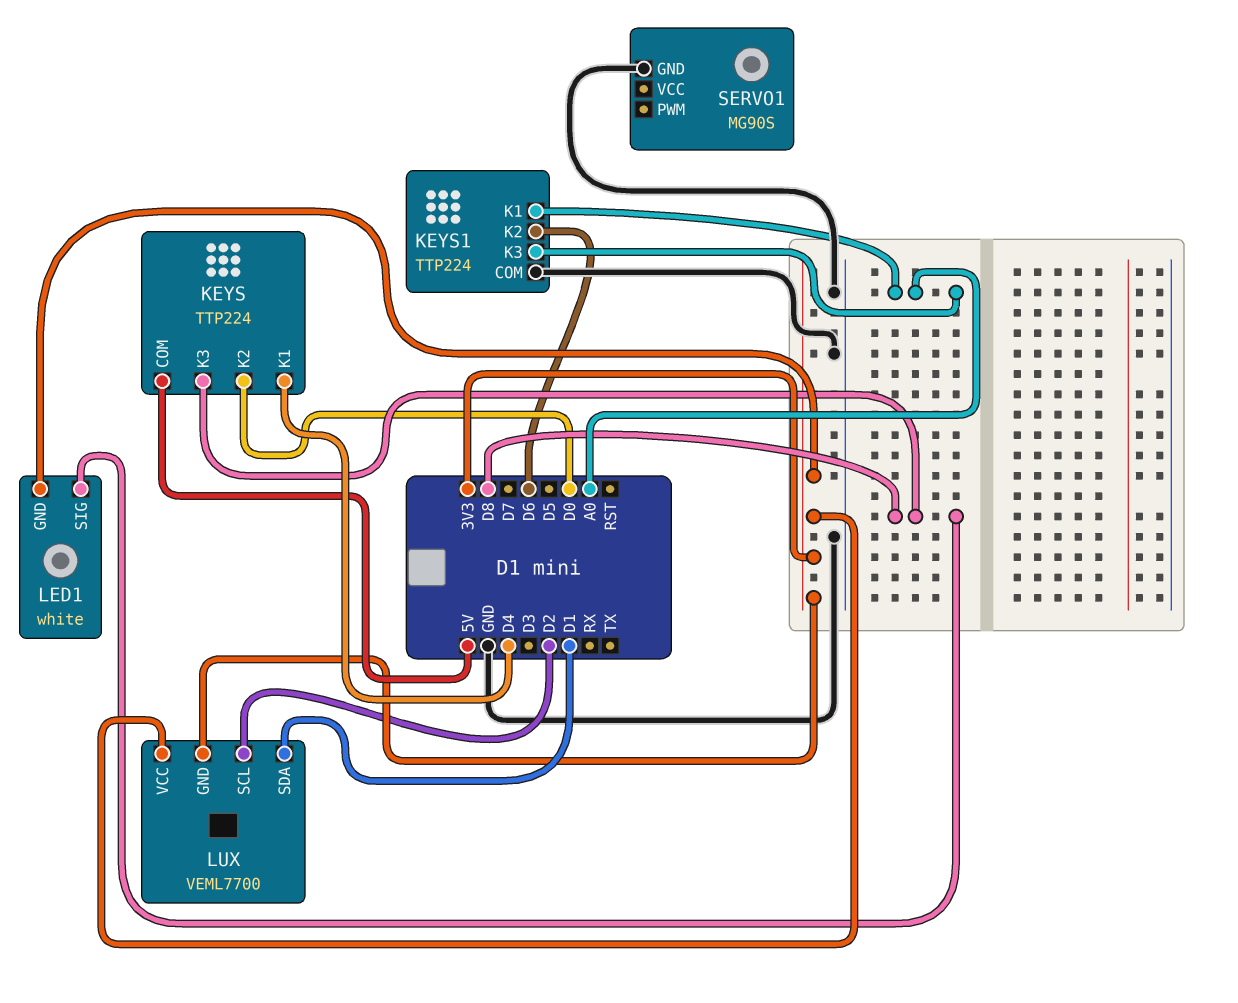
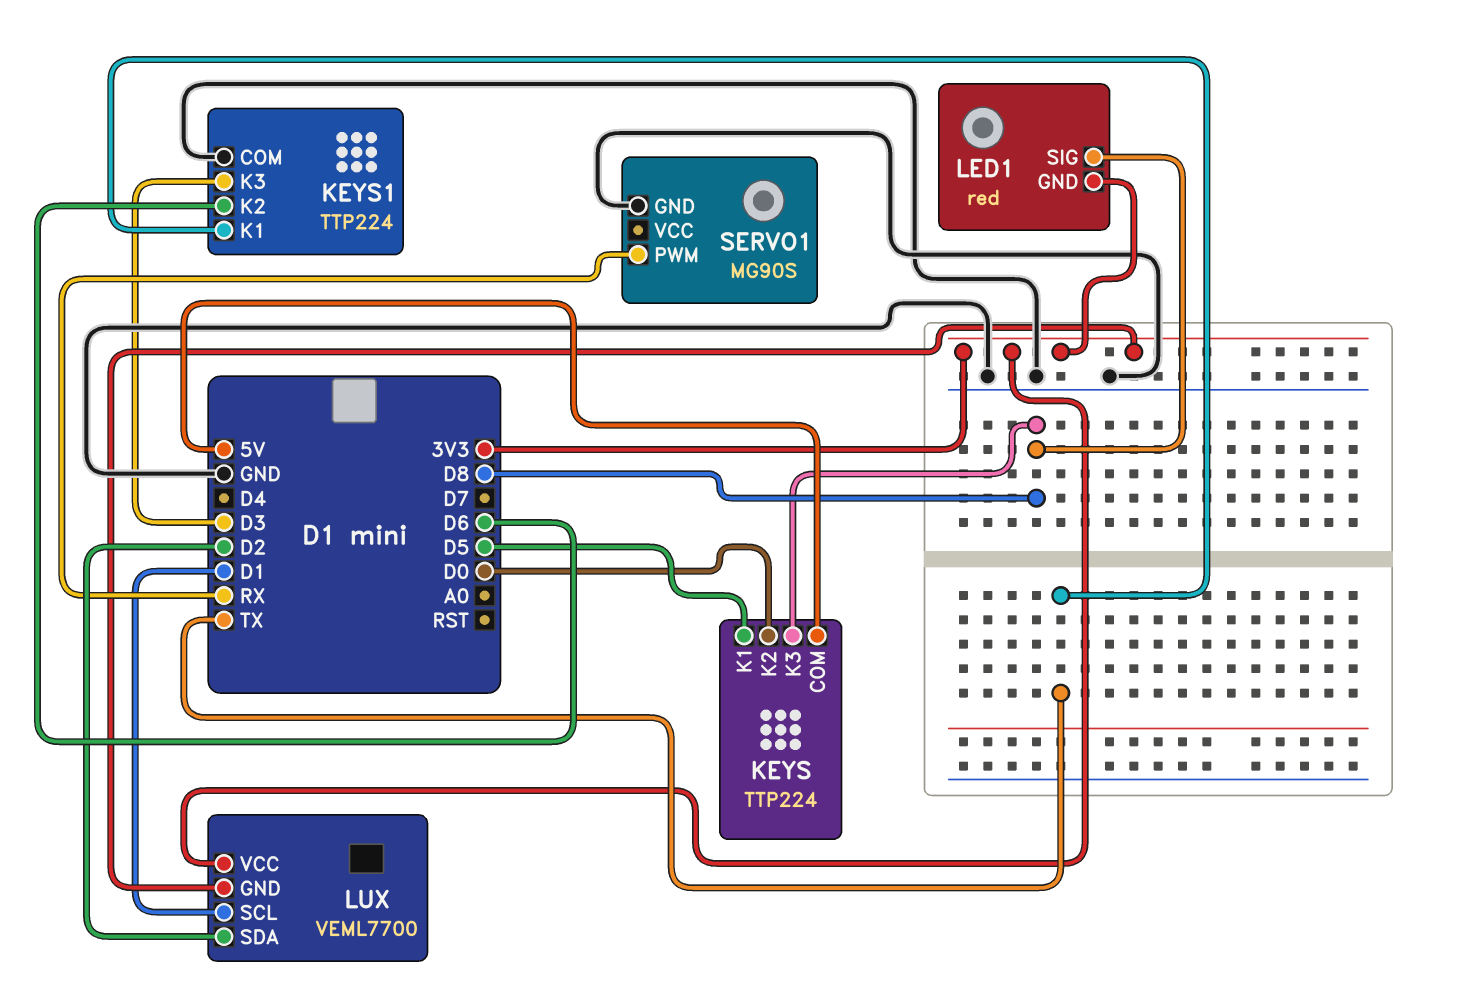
KEYS pin K1: D4 -> D5
KEYS1 pin K1: A0 -> TX
KEYS1 pin K3: A0 -> D3
LED1: white -> red
LUX pin SCL: D2 -> D1
LUX pin SDA: D1 -> D2
SERVO1 pin PWM: none -> RX

